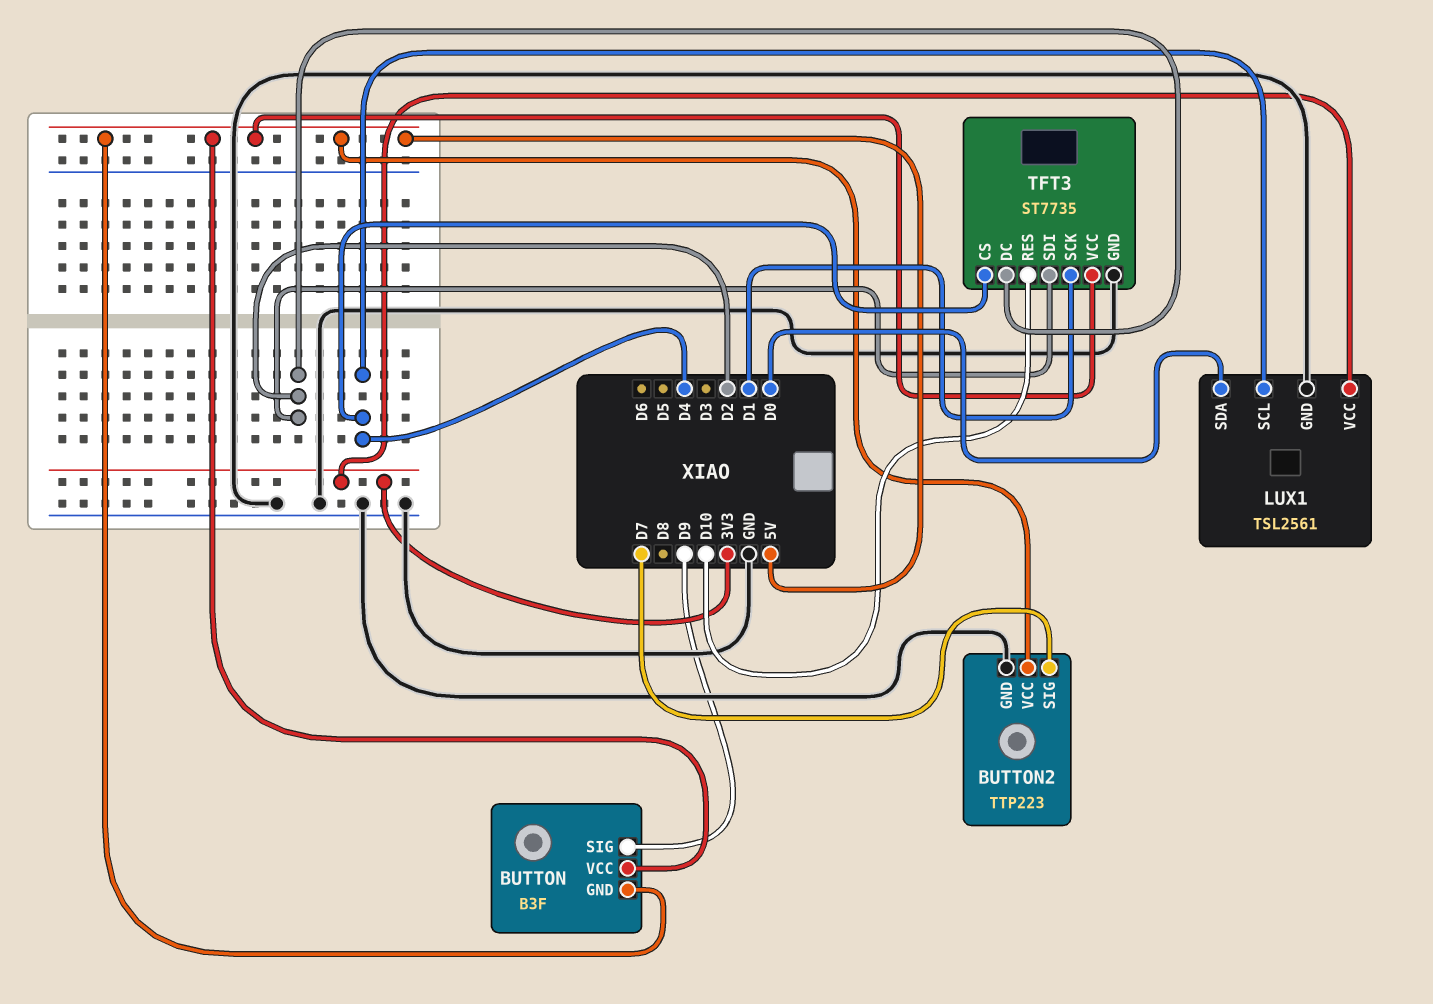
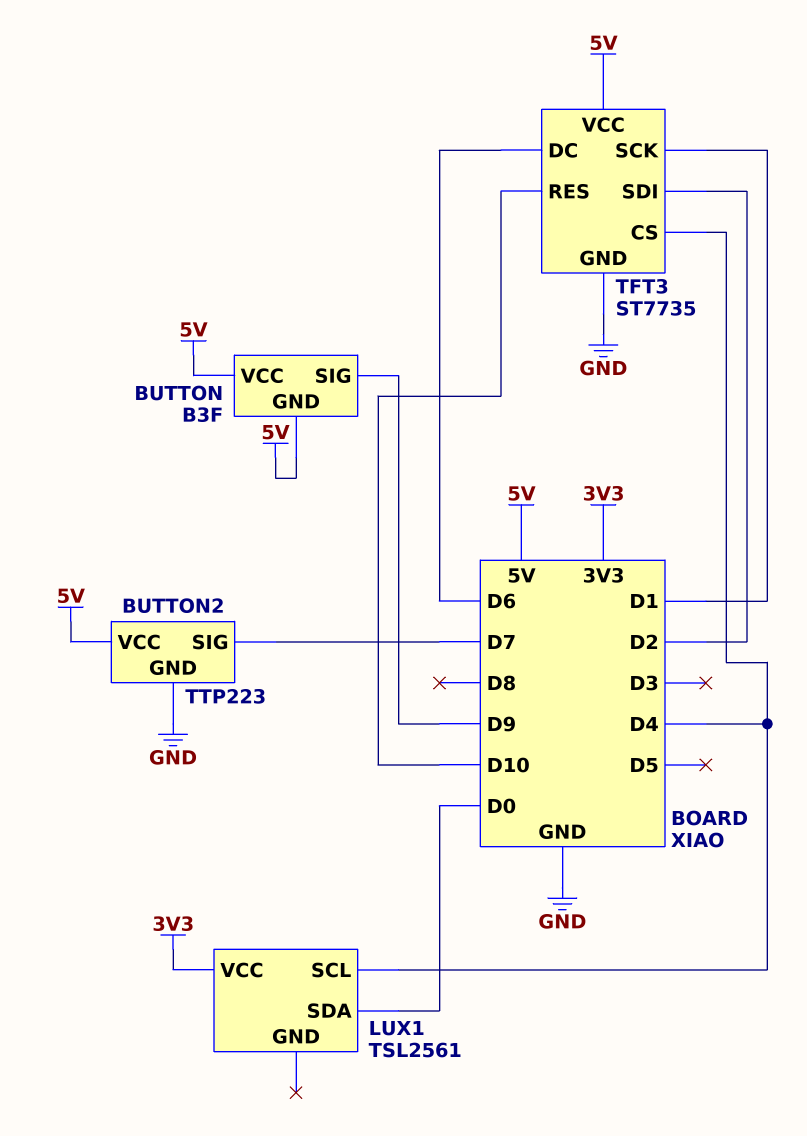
LUX1 pin GND: GND -> none
TFT3 pin DC: D2 -> D6

